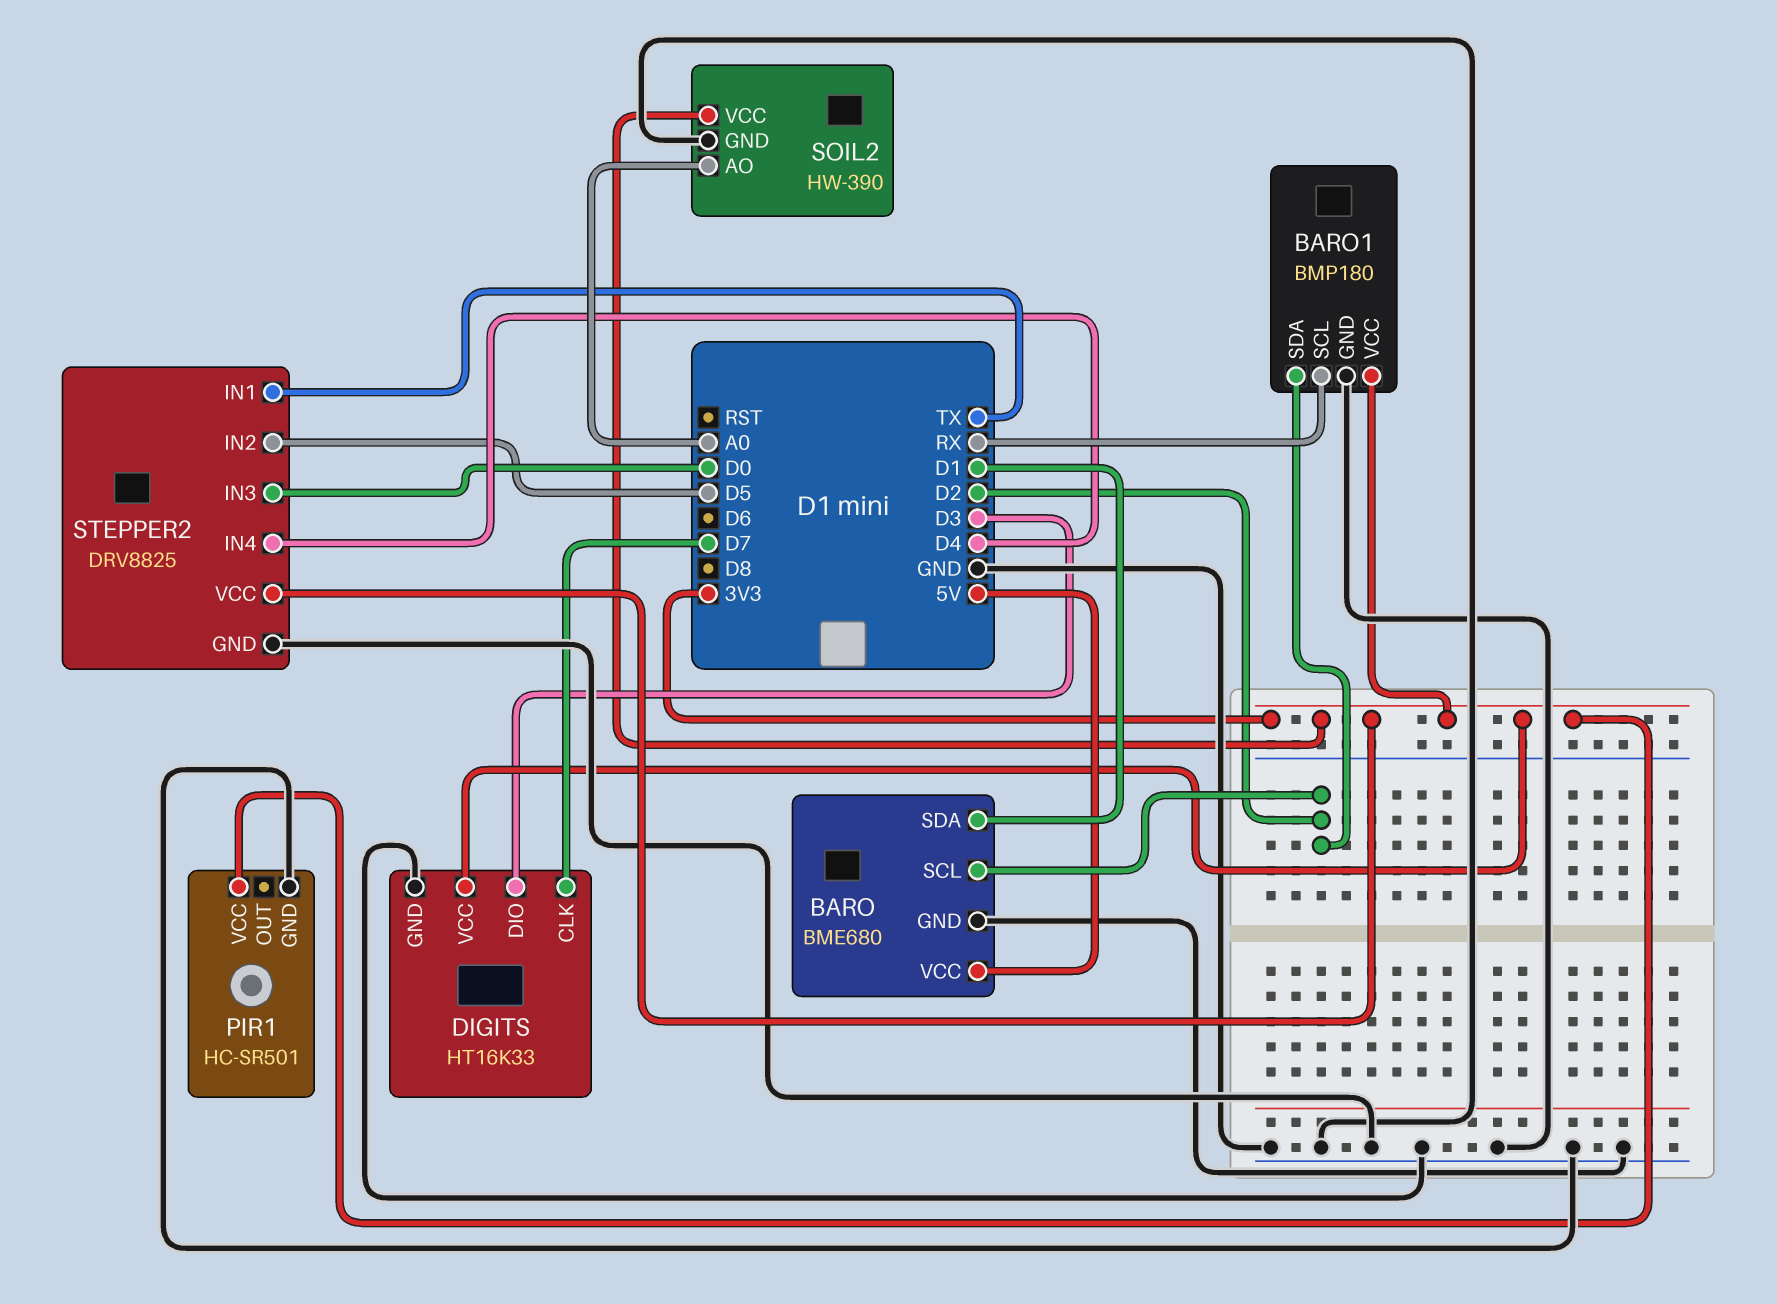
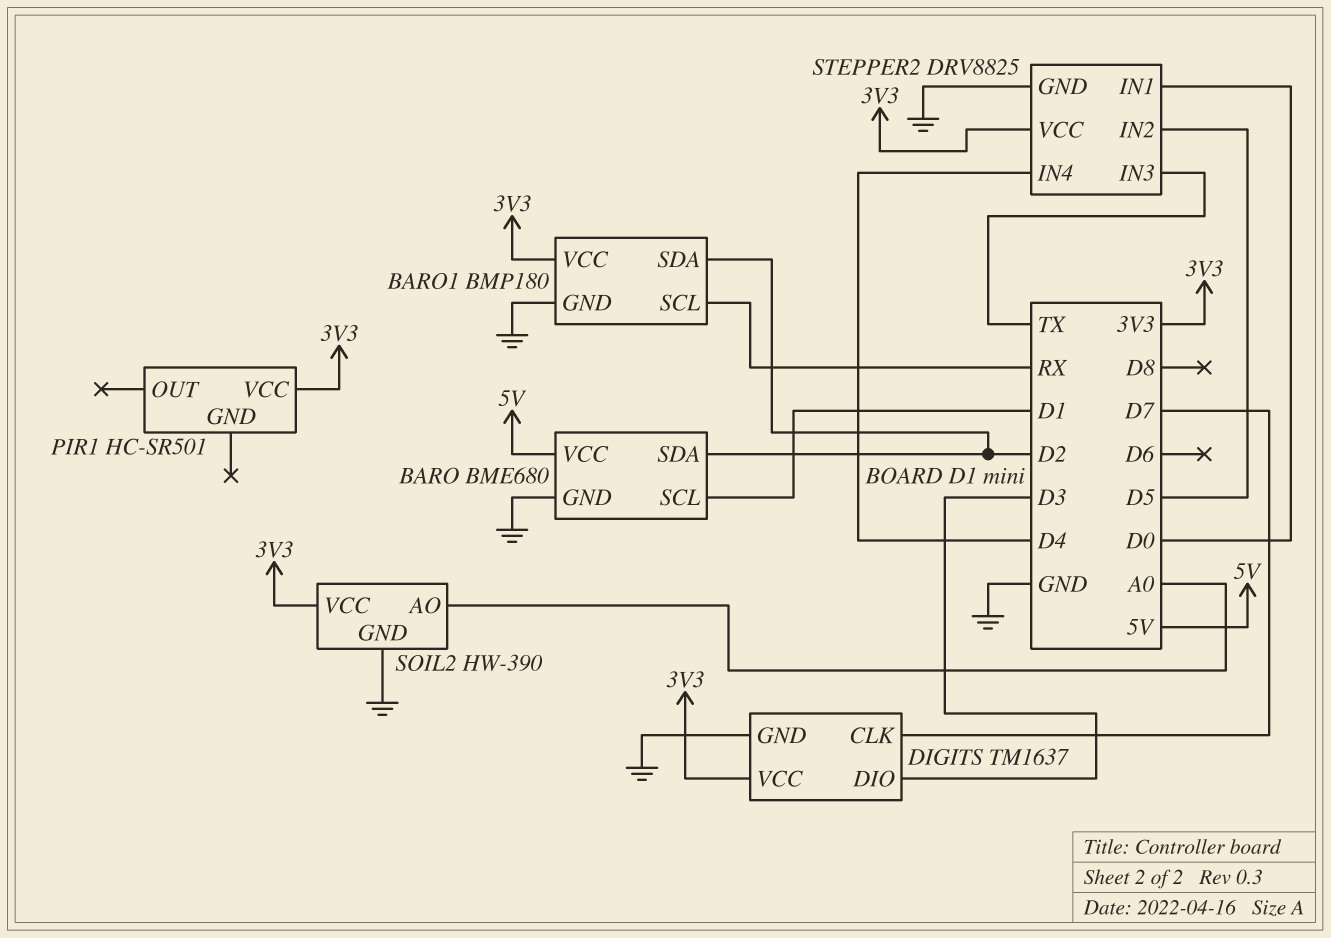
BARO pin SCL: D2 -> D1
BARO pin SDA: D1 -> D2
DIGITS: HT16K33 -> TM1637
PIR1 pin GND: GND -> none
STEPPER2 pin IN1: TX -> D0
STEPPER2 pin IN3: D0 -> TX

